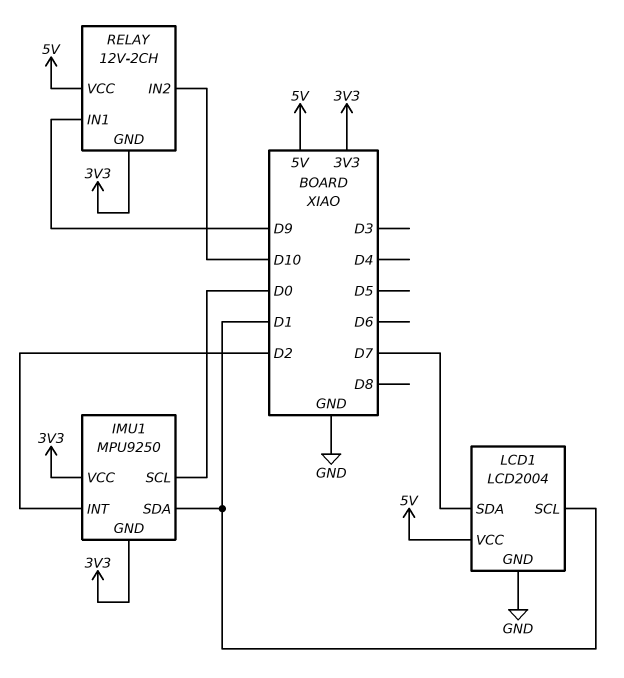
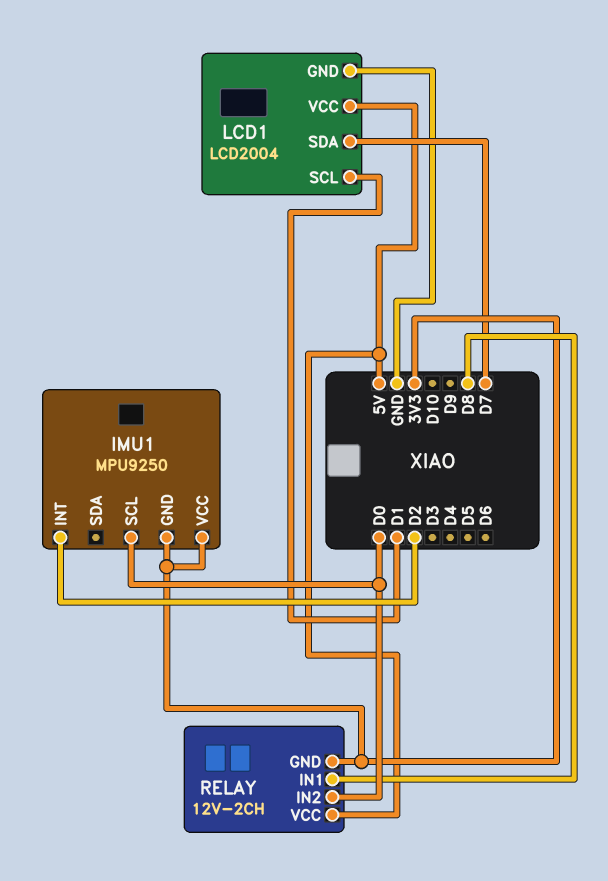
IMU1 pin SDA: D1 -> none
RELAY pin IN1: D9 -> D8
RELAY pin IN2: D10 -> D0

